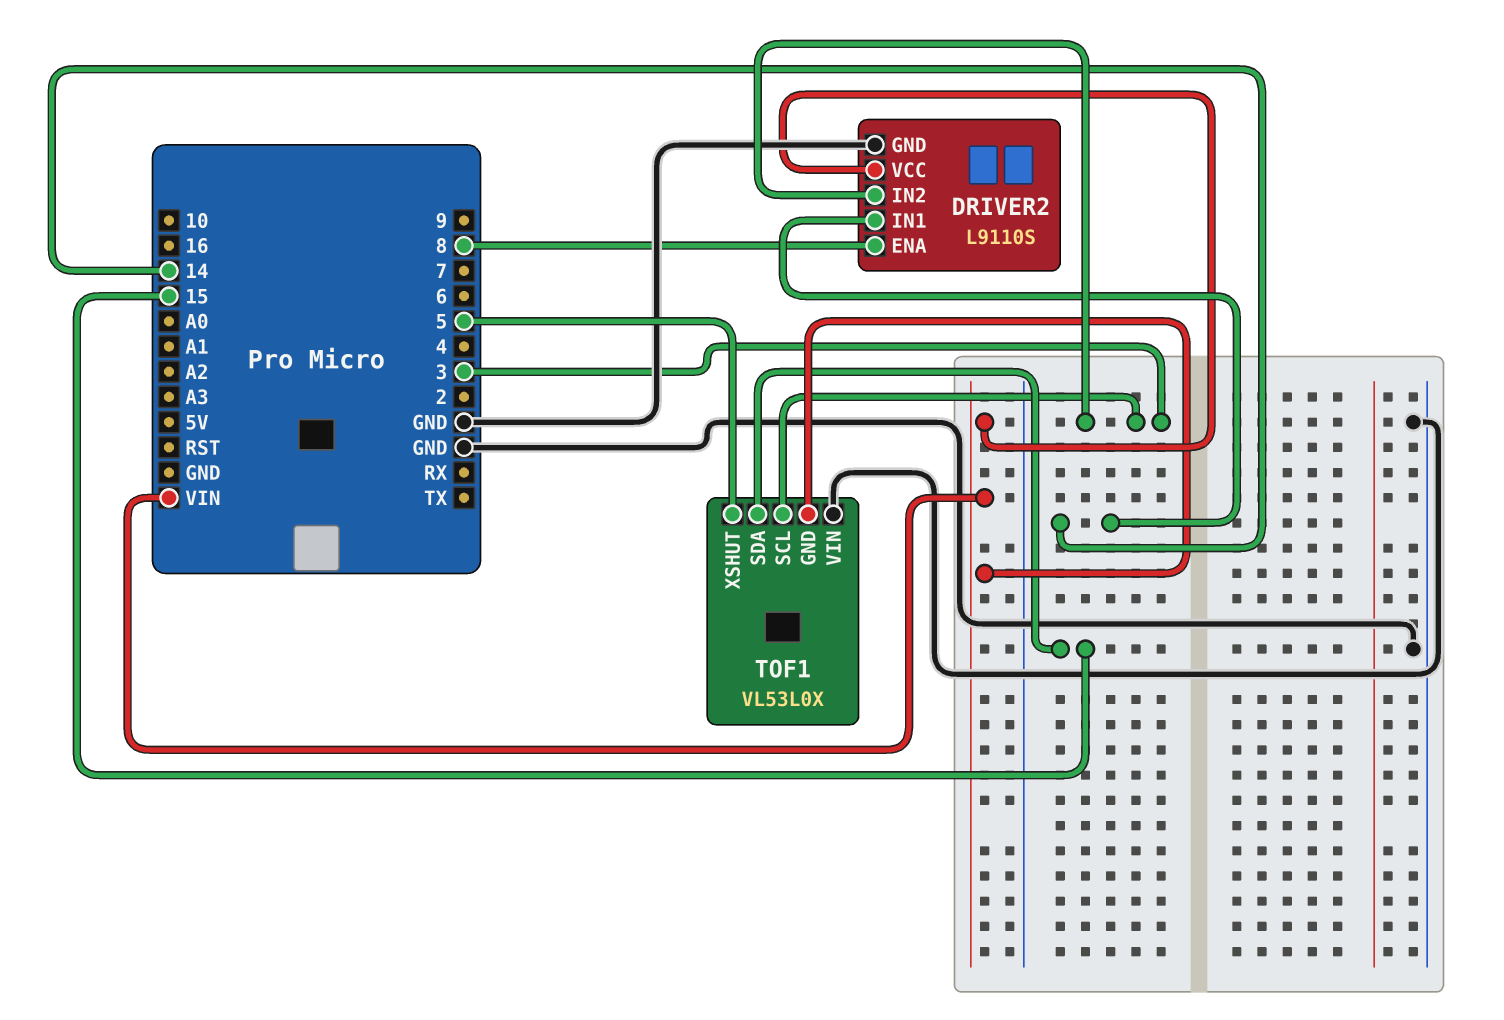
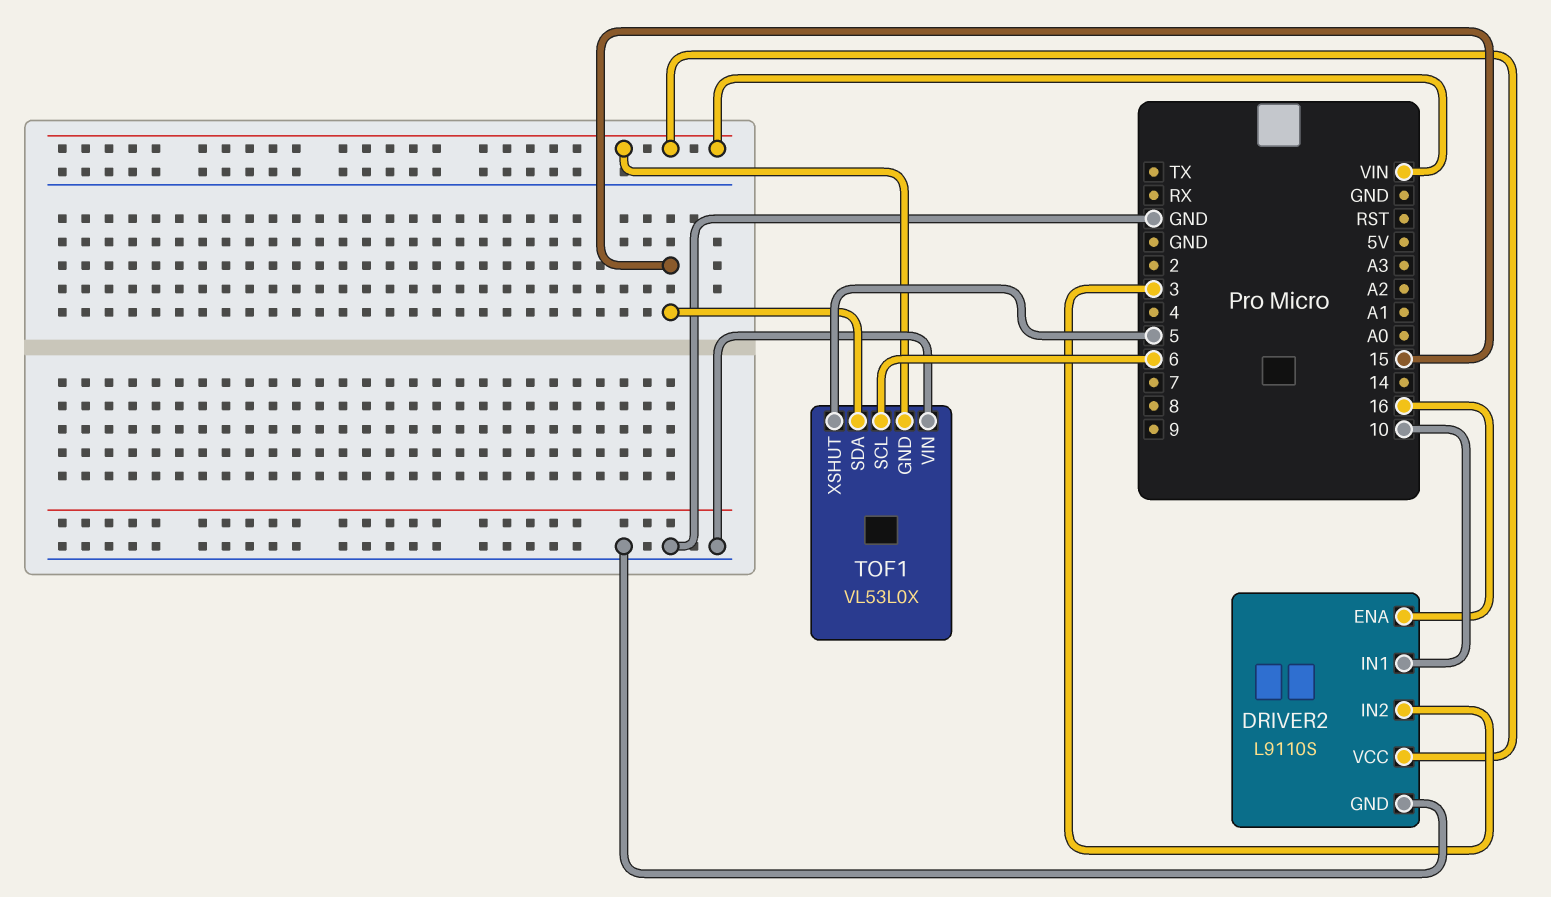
DRIVER2 pin ENA: 8 -> 16
DRIVER2 pin IN1: 14 -> 10
TOF1 pin SCL: 3 -> 6

